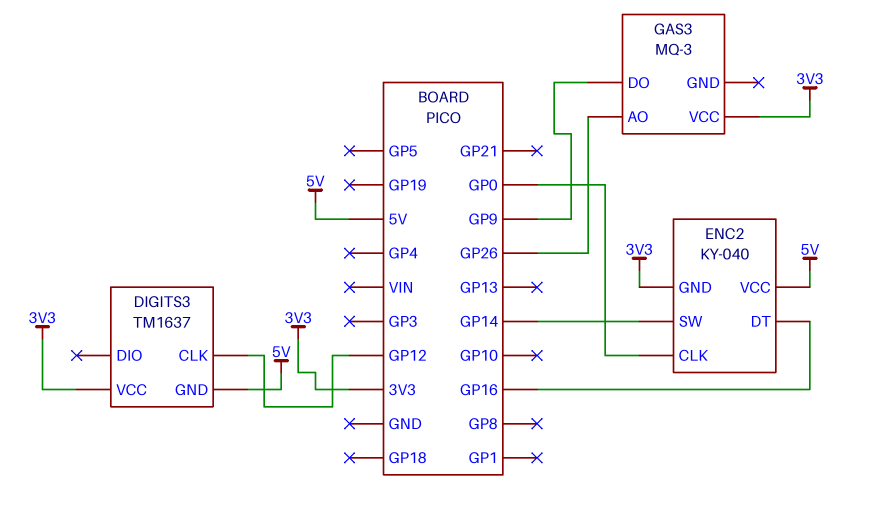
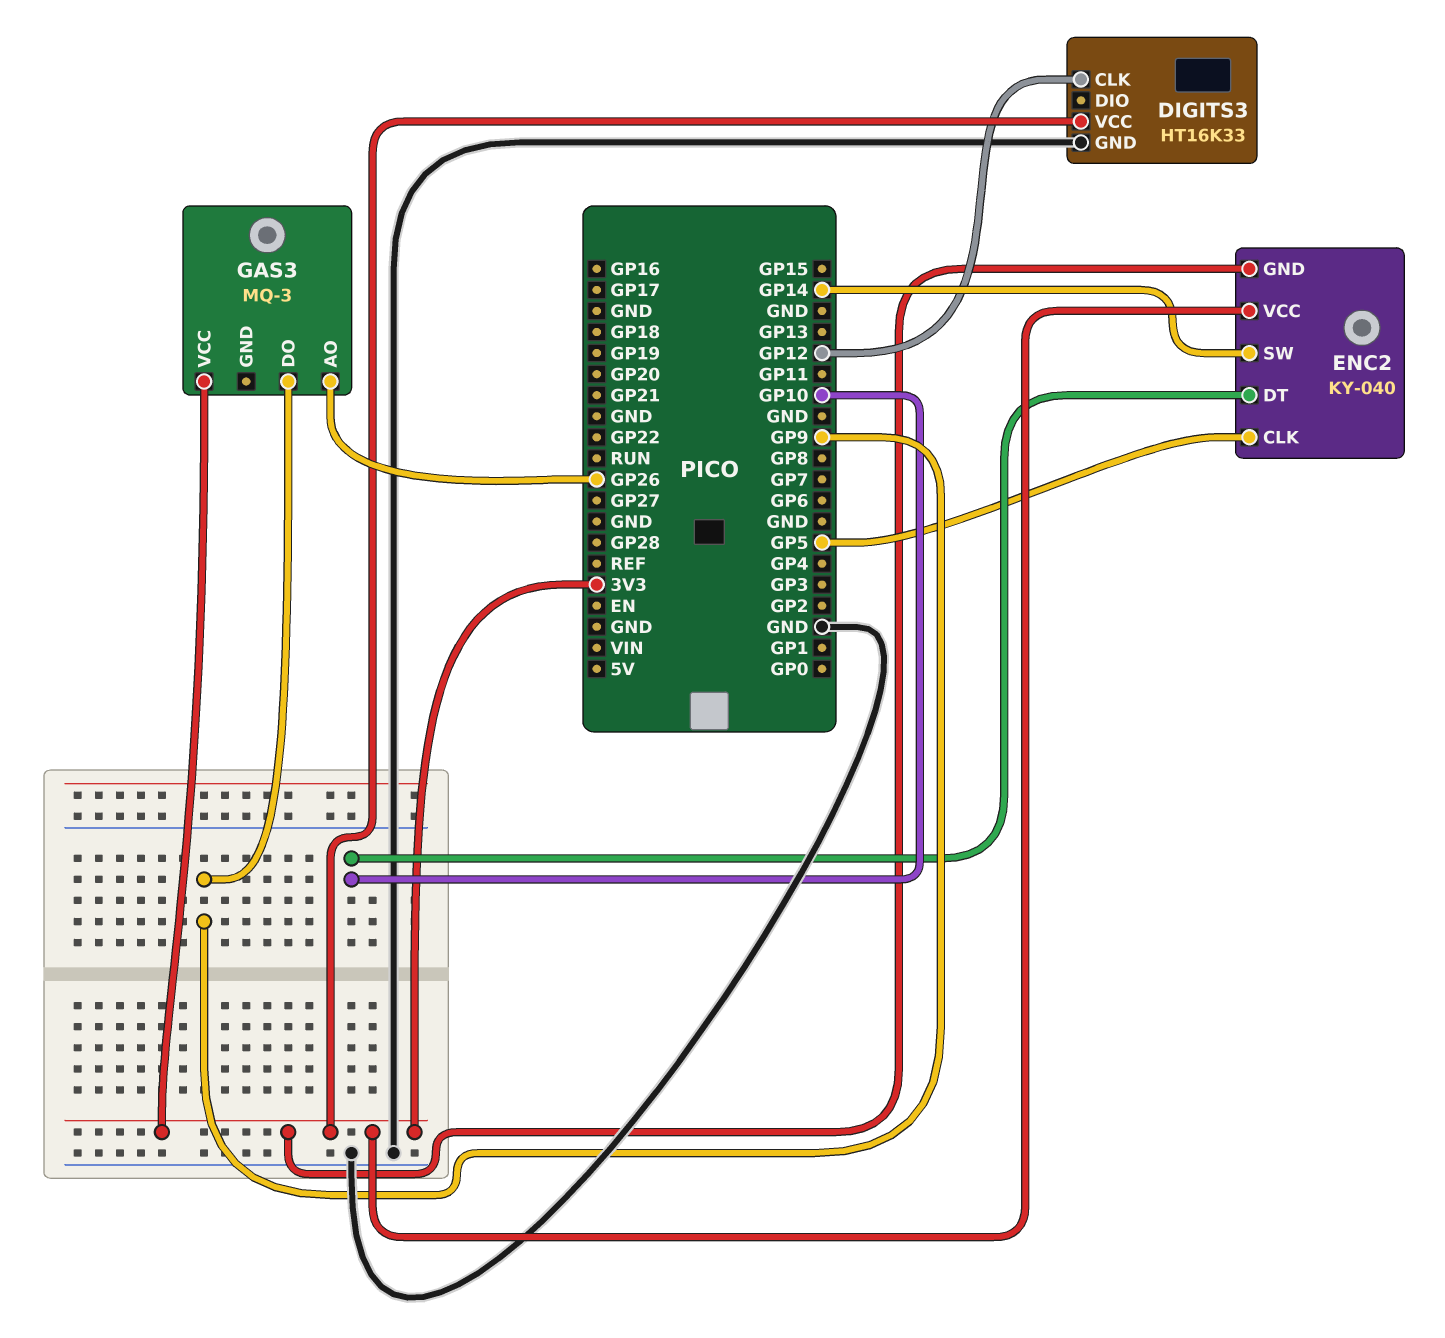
DIGITS3: TM1637 -> HT16K33
DIGITS3 pin GND: 5V -> GND
ENC2 pin CLK: GP0 -> GP5
ENC2 pin DT: GP16 -> GP10
ENC2 pin VCC: 5V -> 3V3

